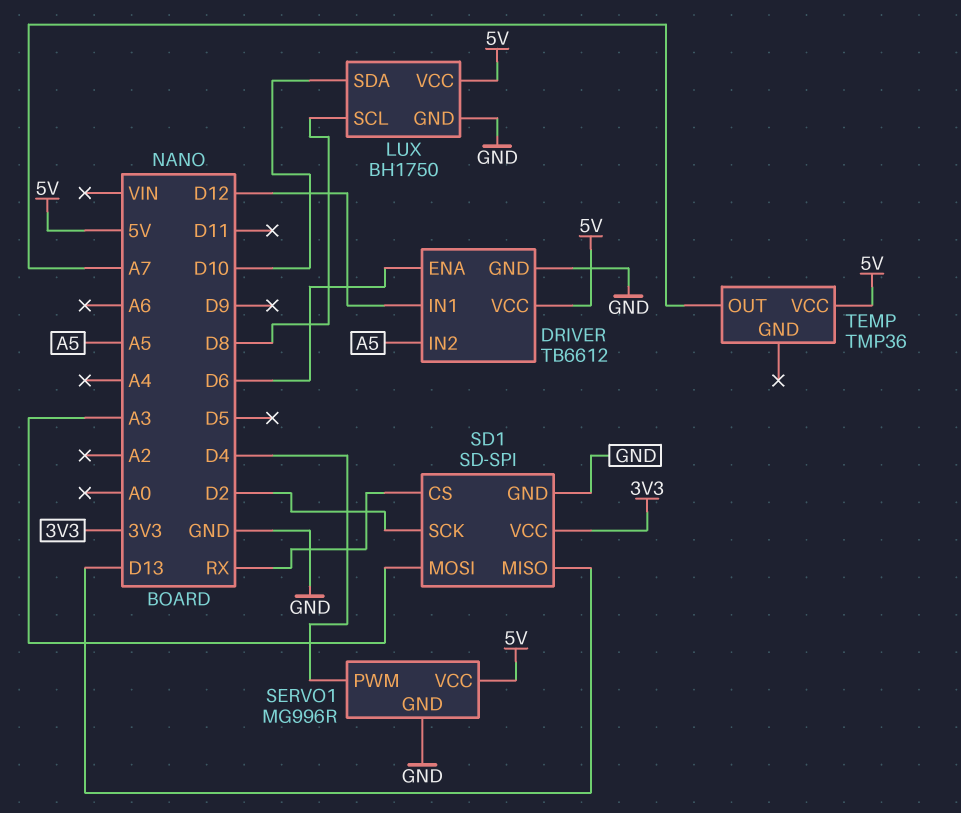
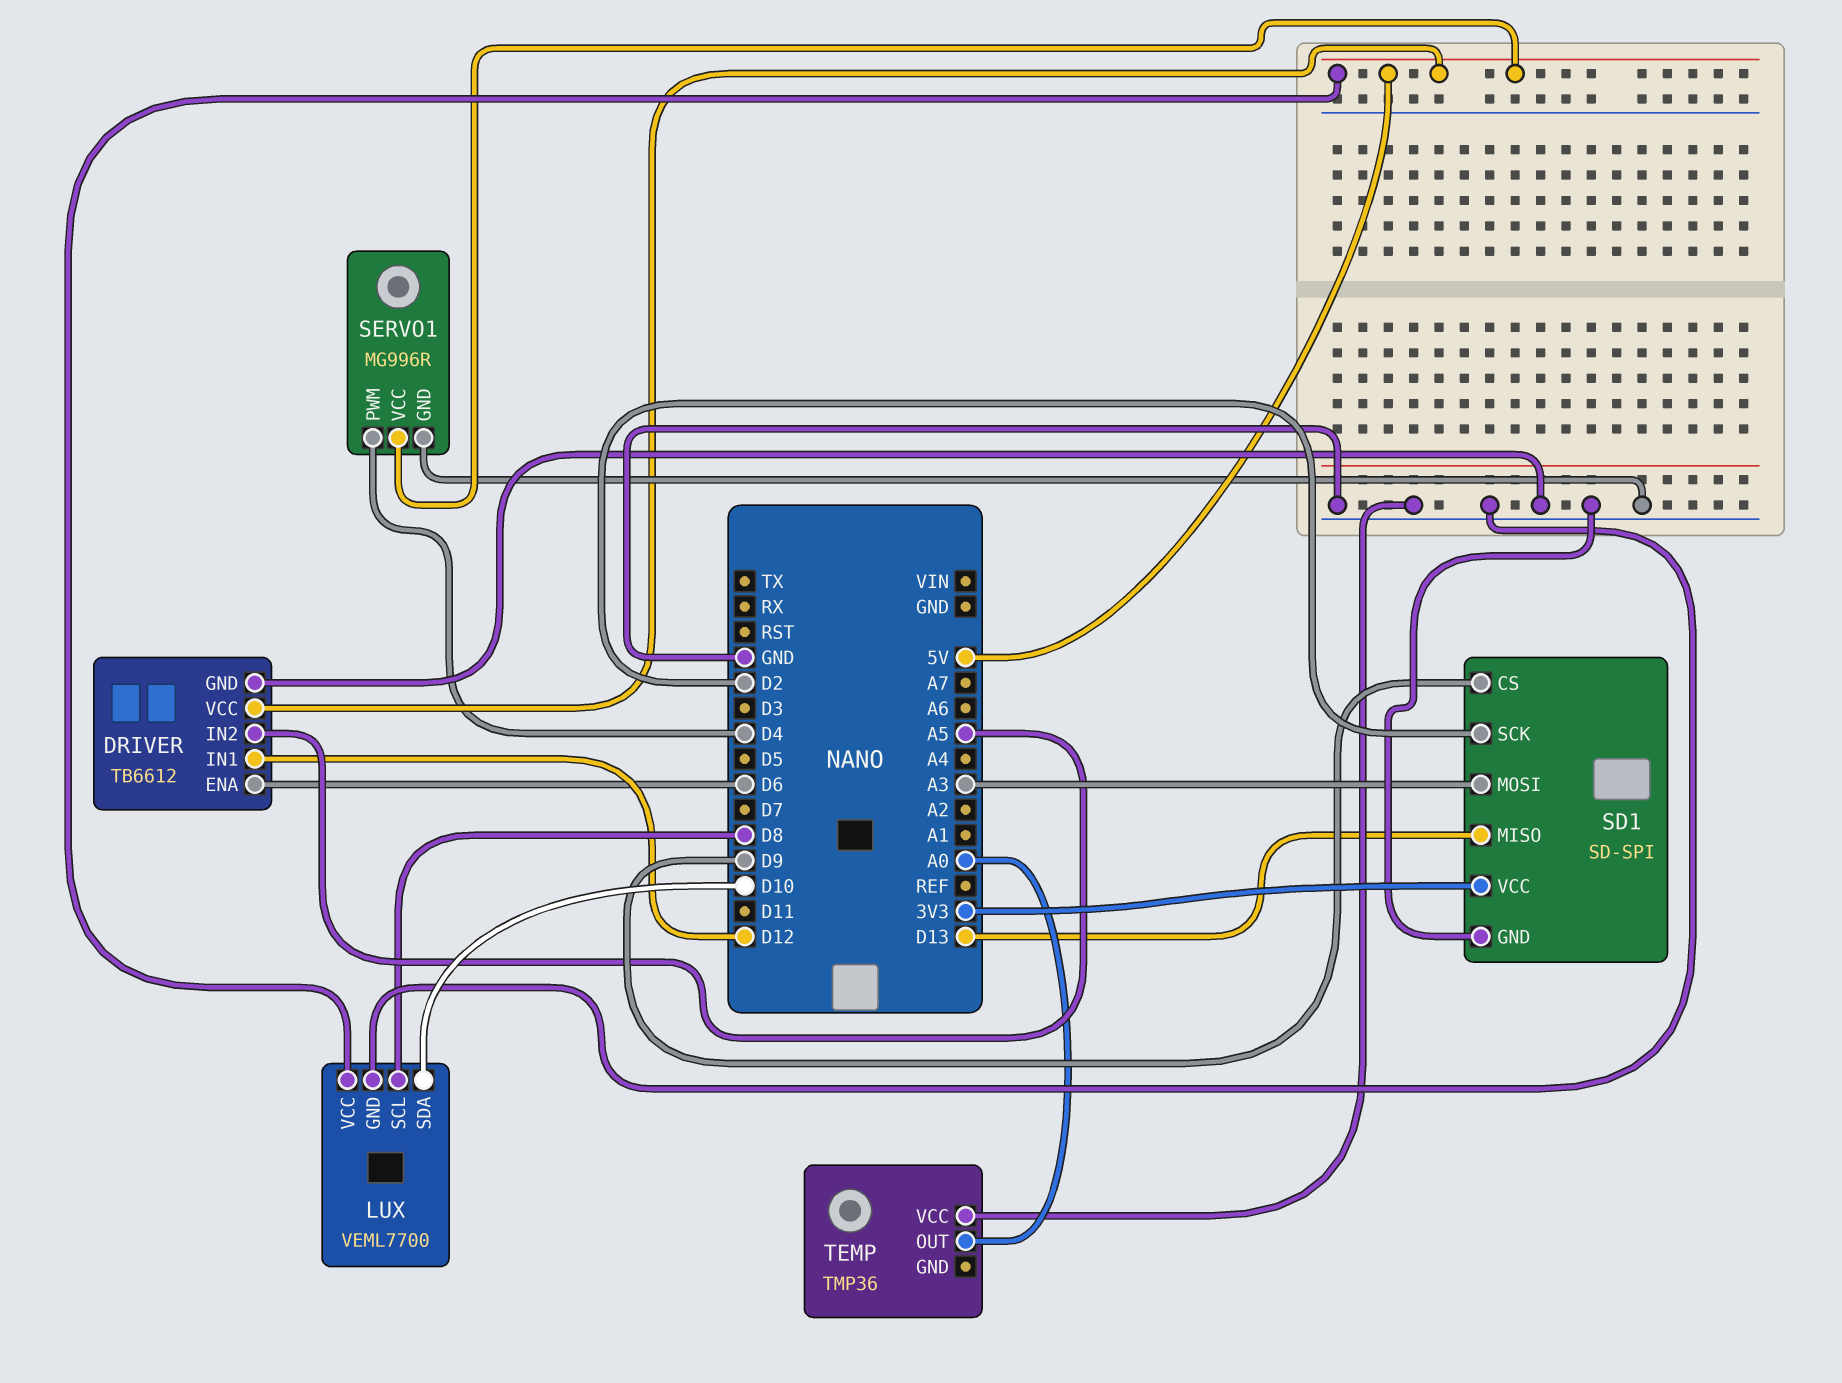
LUX: BH1750 -> VEML7700
SD1 pin CS: RX -> D9
TEMP pin OUT: A7 -> A0
TEMP pin VCC: 5V -> GND

